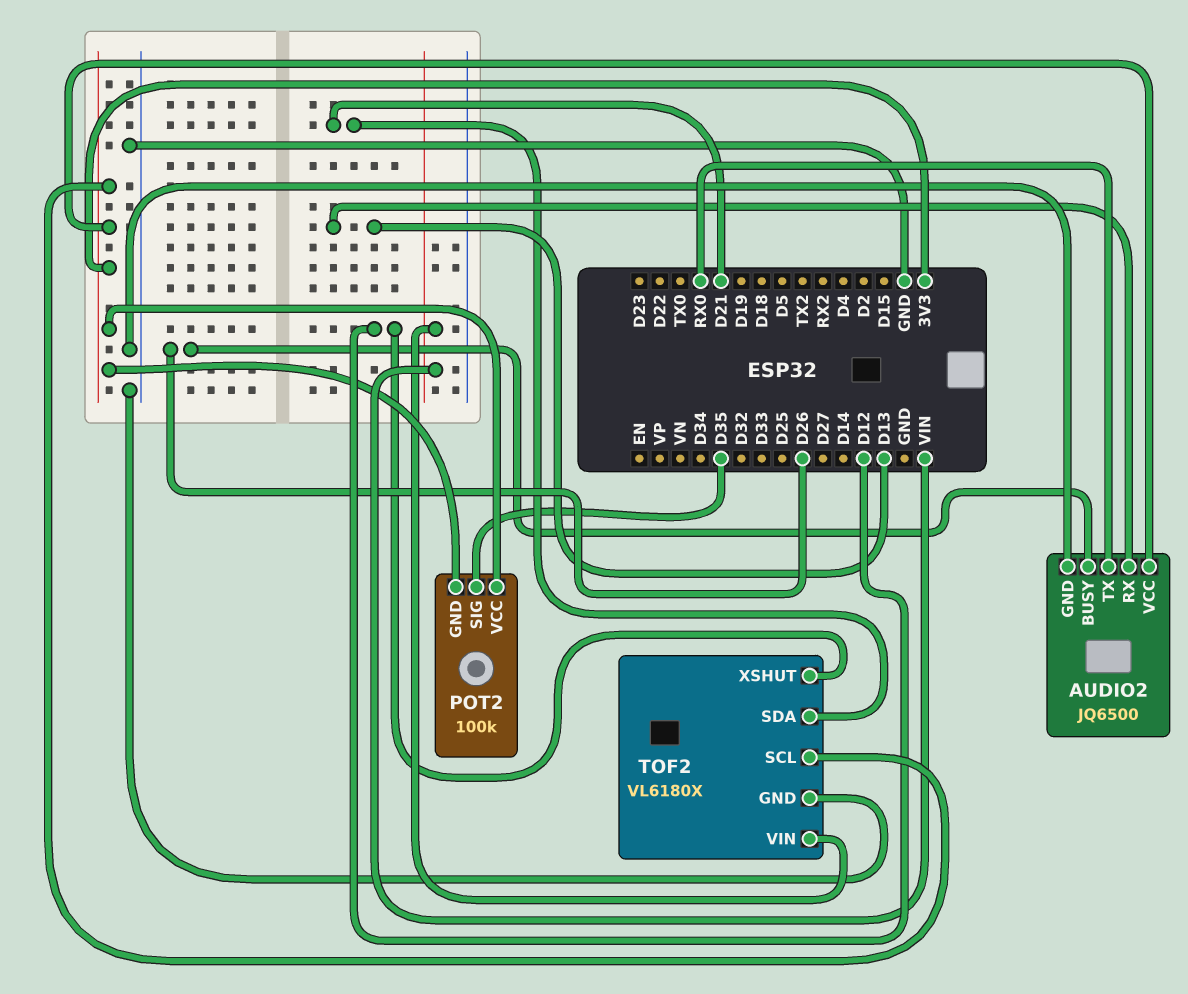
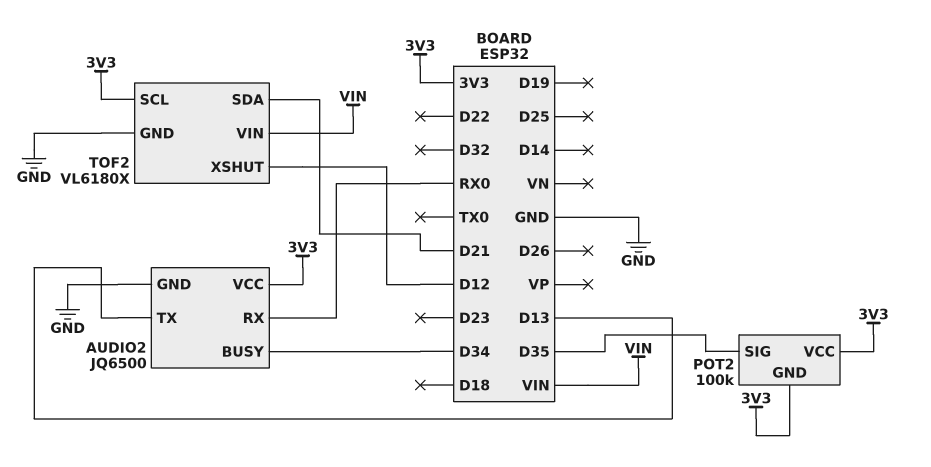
AUDIO2 pin BUSY: D26 -> D34
AUDIO2 pin RX: D13 -> RX0
AUDIO2 pin TX: RX0 -> D13

